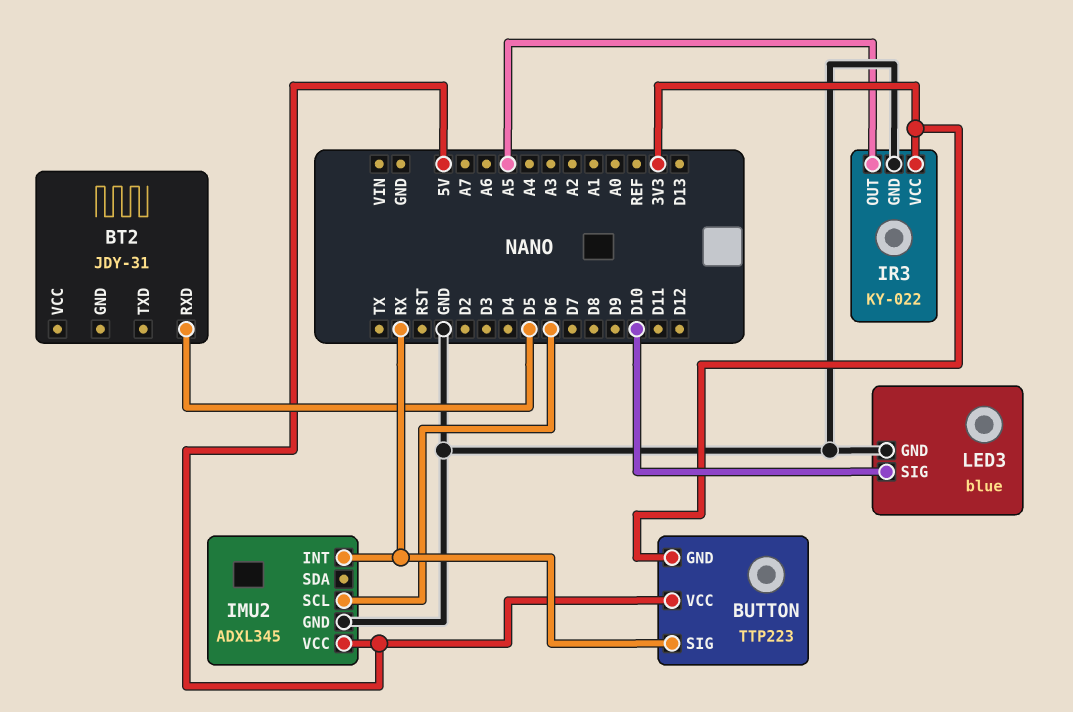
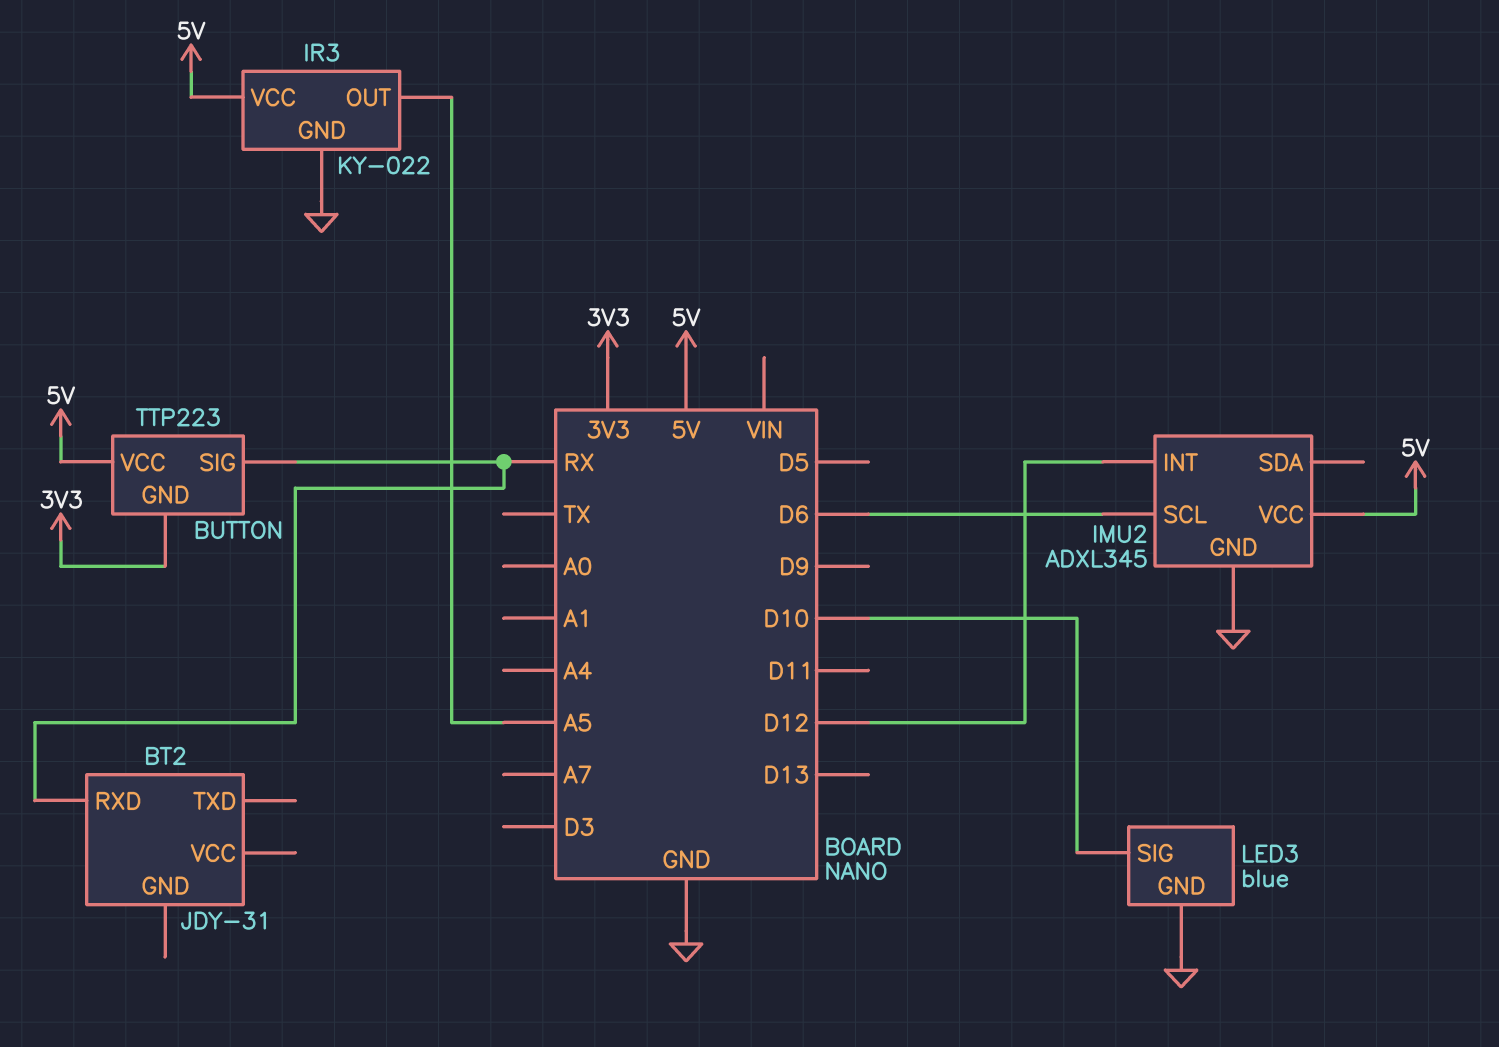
BT2 pin RXD: D5 -> RX
IMU2 pin INT: RX -> D12
IR3 pin VCC: 3V3 -> 5V

